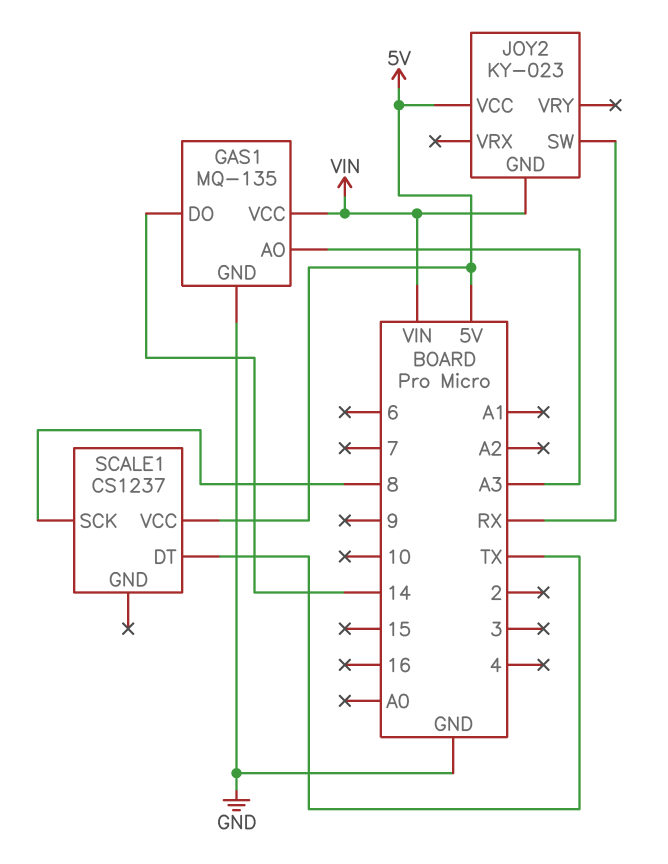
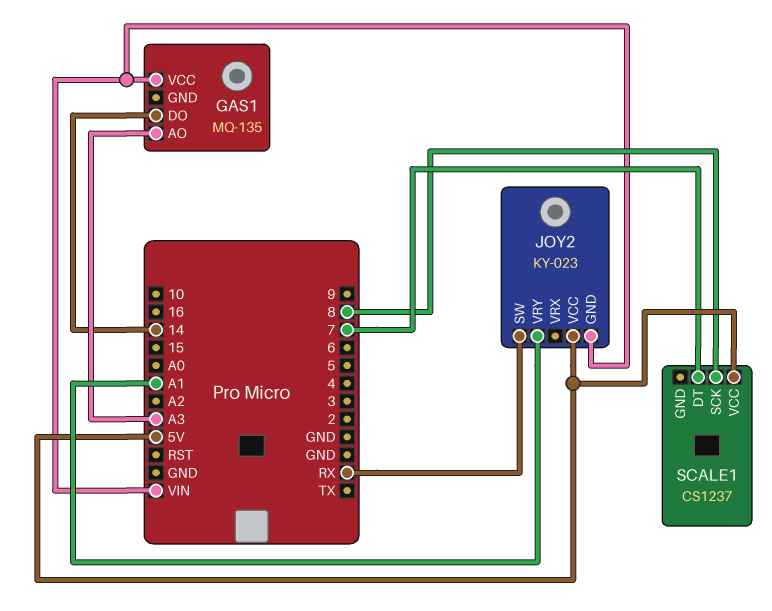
GAS1 pin GND: GND -> none
JOY2 pin VRY: none -> A1
SCALE1 pin DT: TX -> 7

